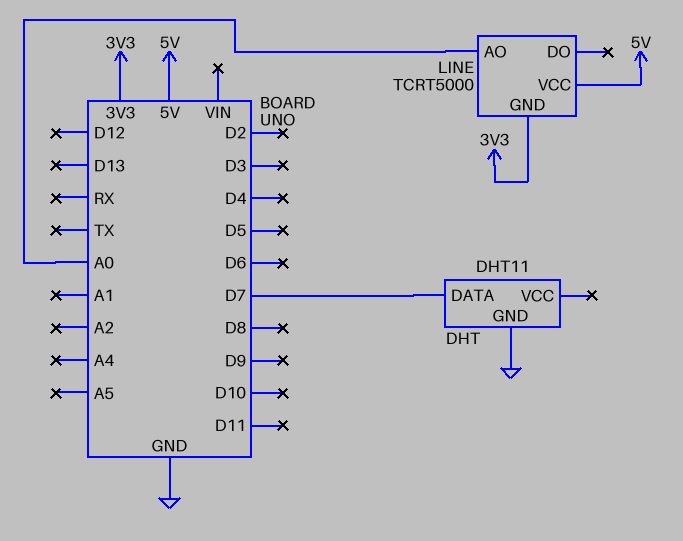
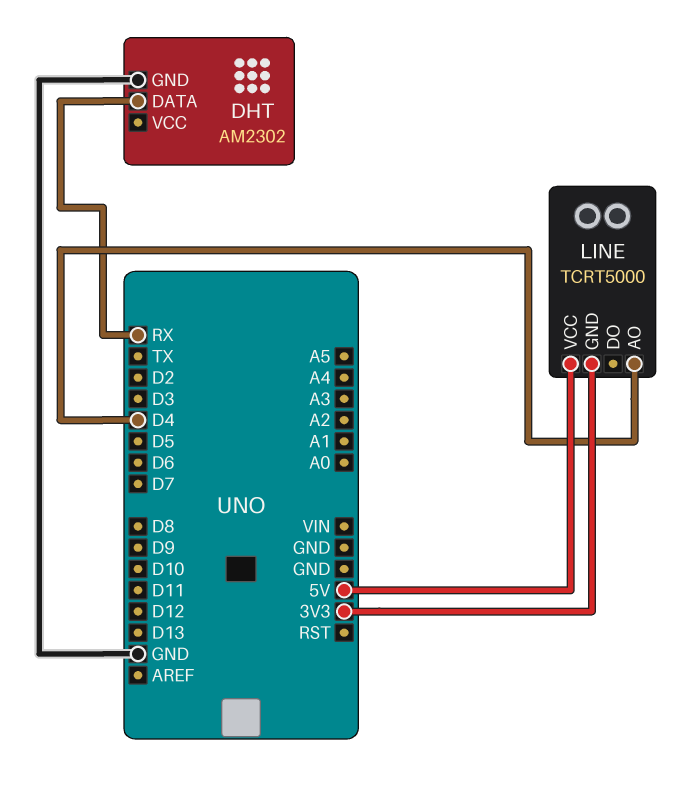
DHT: DHT11 -> AM2302
DHT pin DATA: D7 -> RX
LINE pin AO: A0 -> D4

